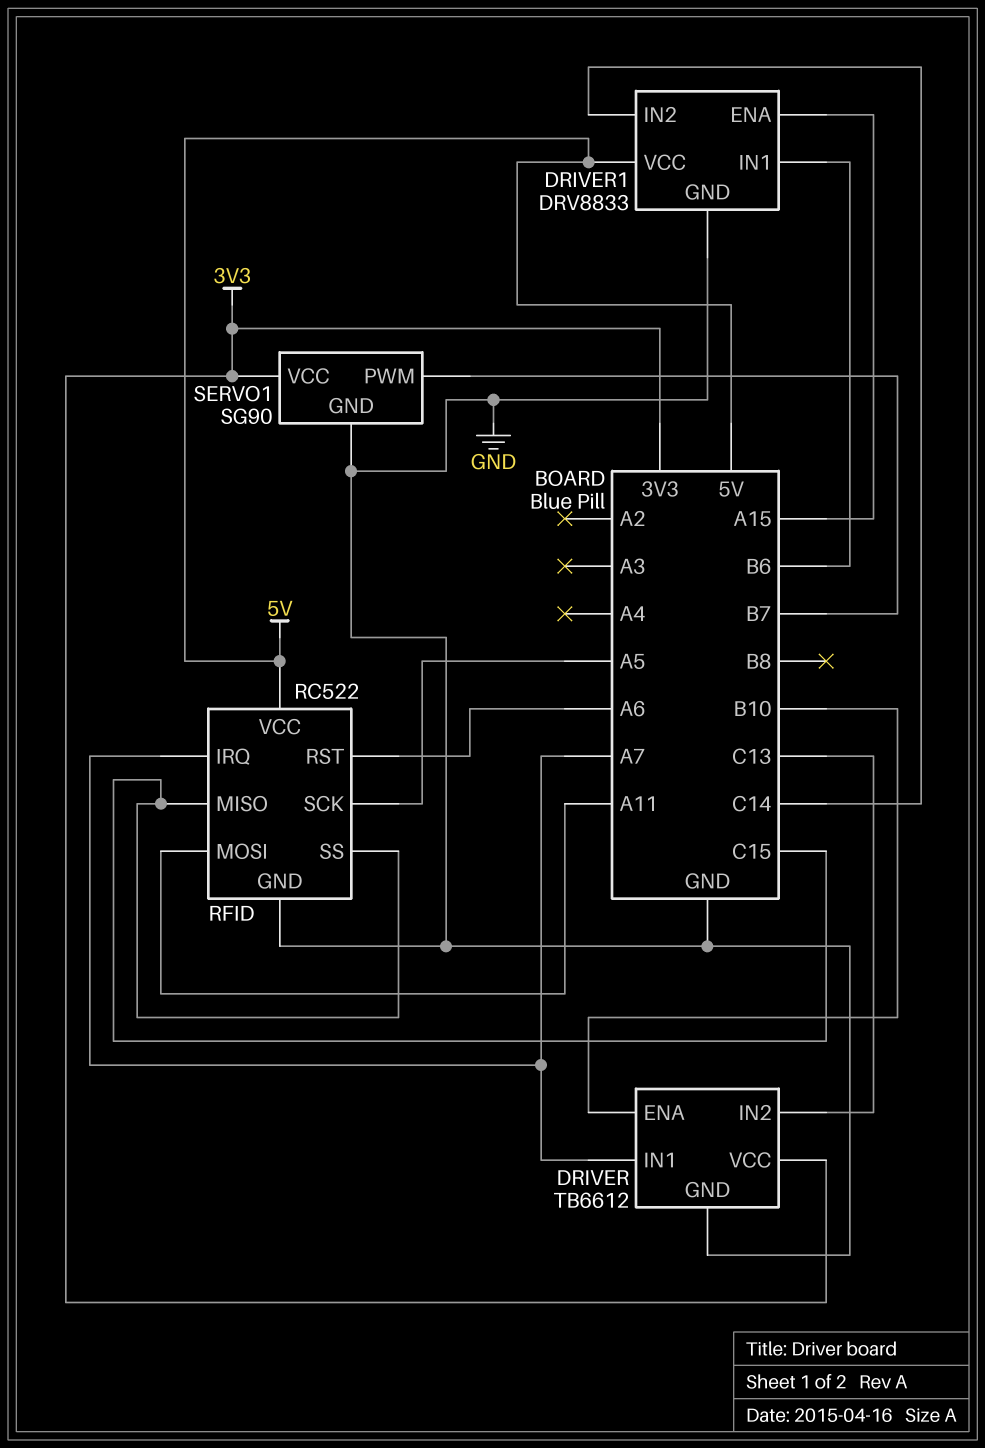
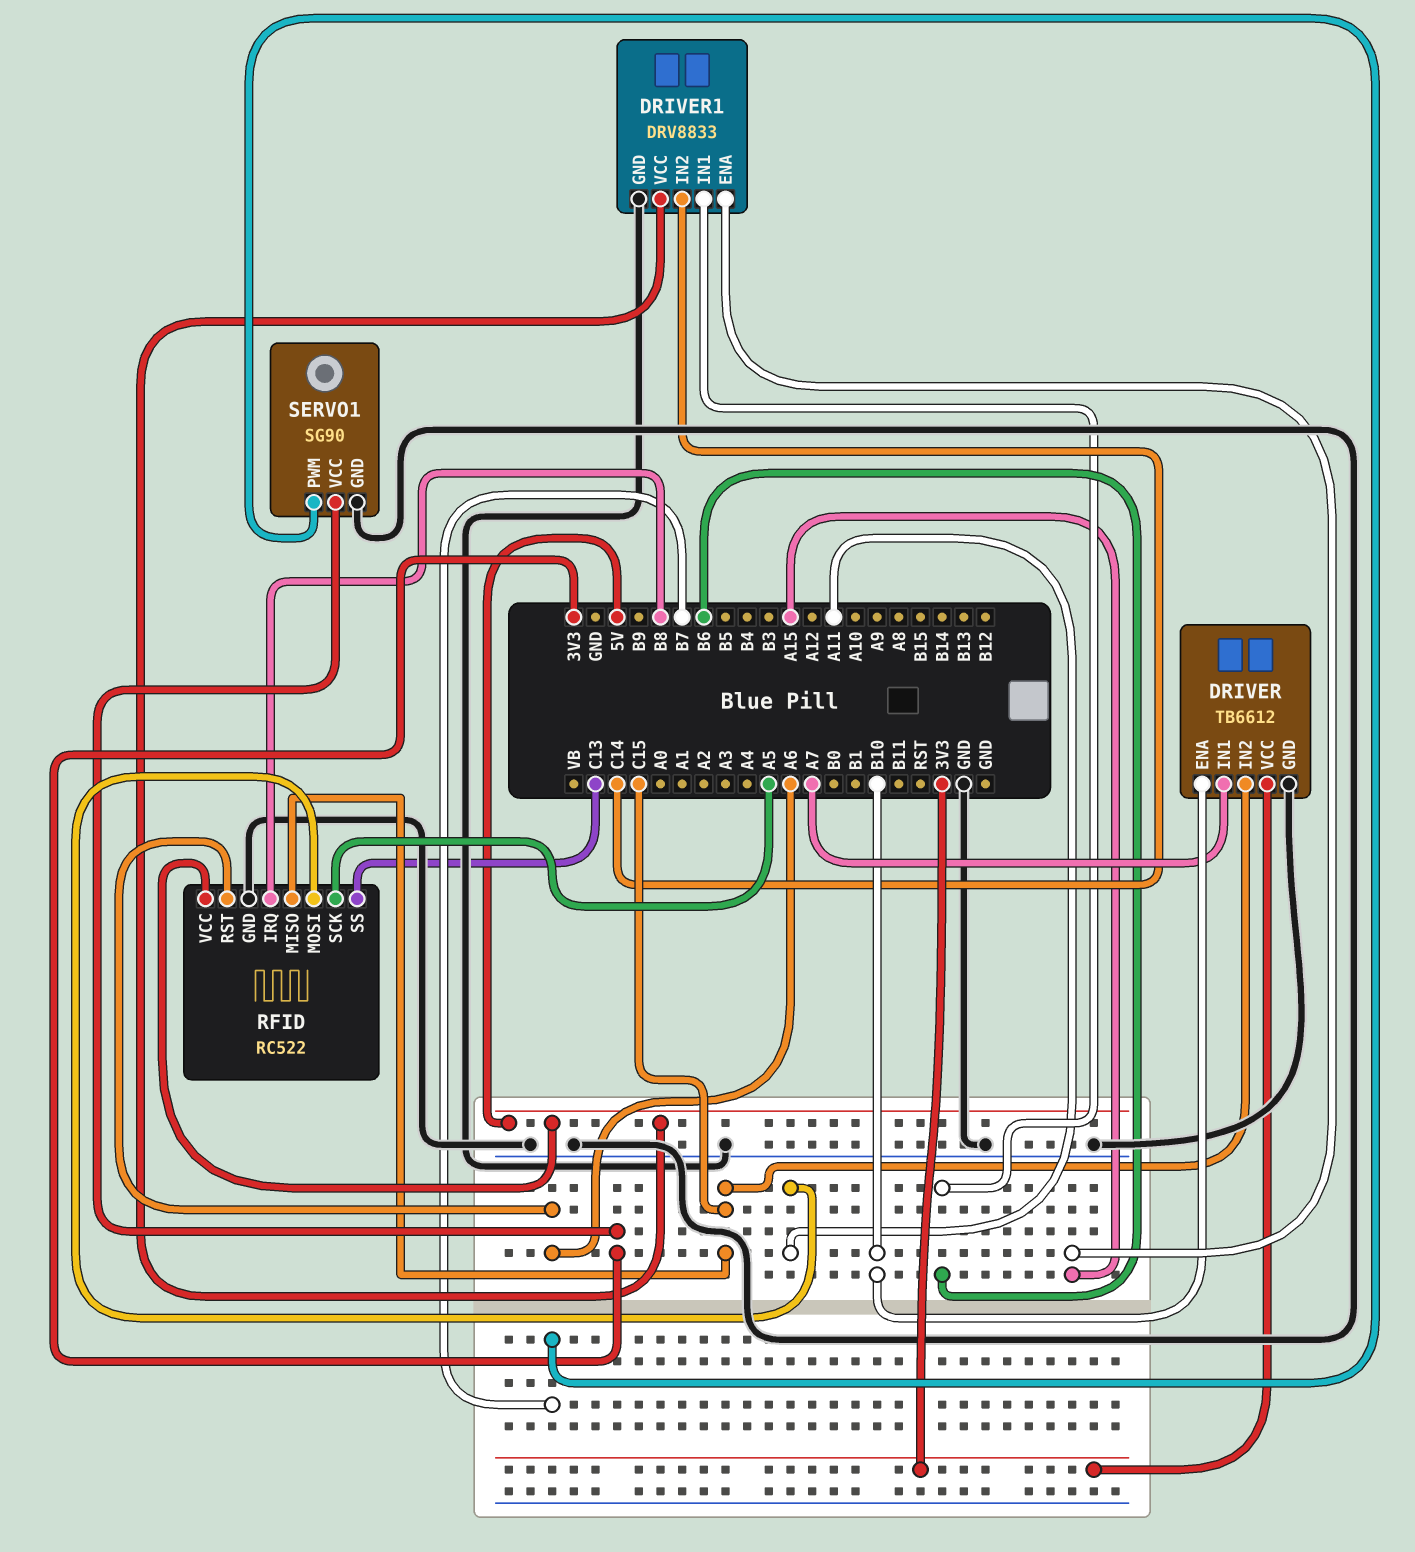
DRIVER pin IN2: C13 -> C15
RFID pin IRQ: A7 -> B8
RFID pin SS: C15 -> C13

